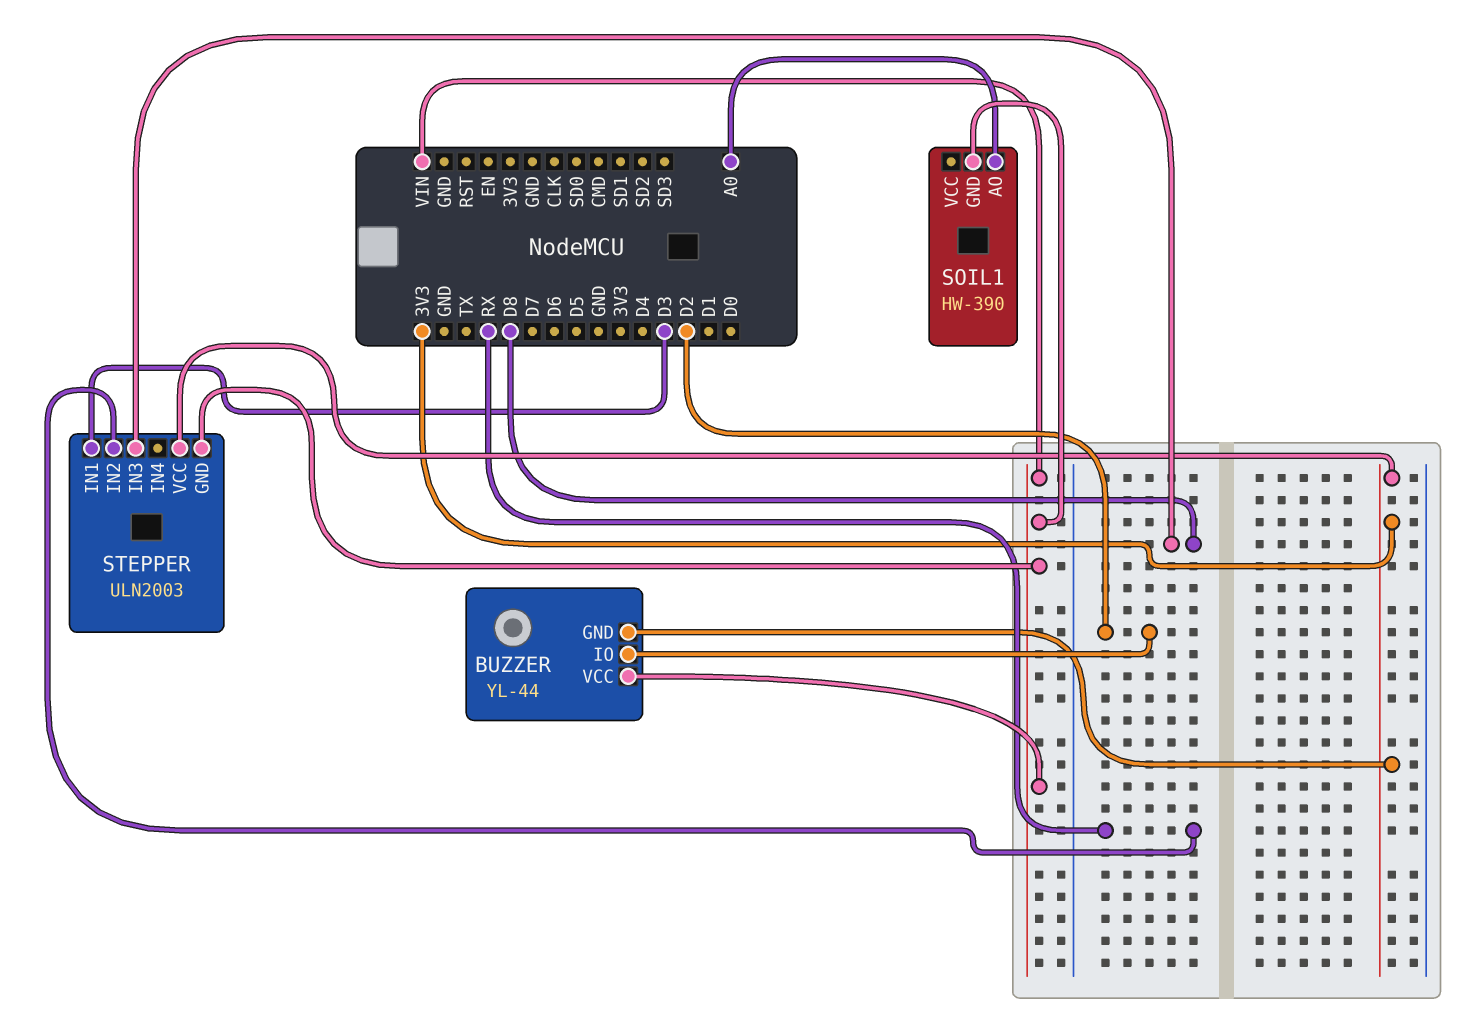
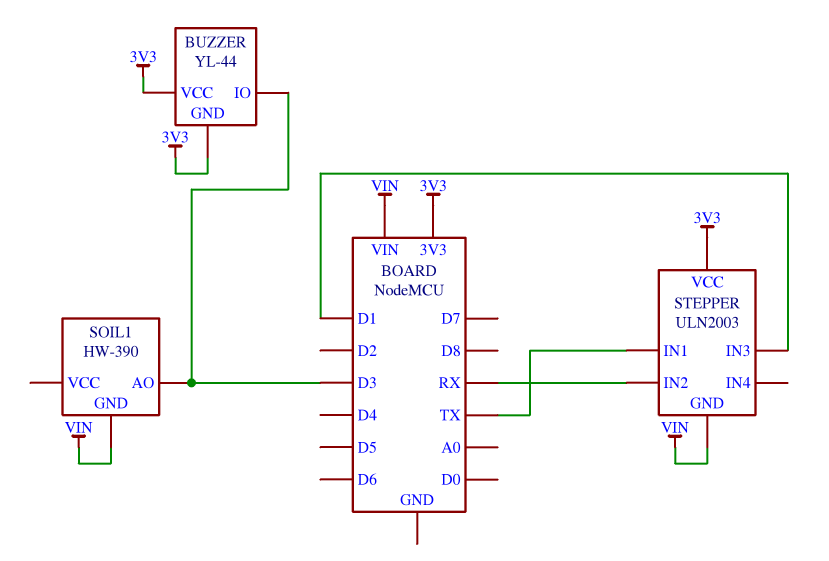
BUZZER pin IO: D2 -> D3
BUZZER pin VCC: VIN -> 3V3
SOIL1 pin AO: A0 -> D3
STEPPER pin IN1: D3 -> TX
STEPPER pin IN3: D8 -> D1

